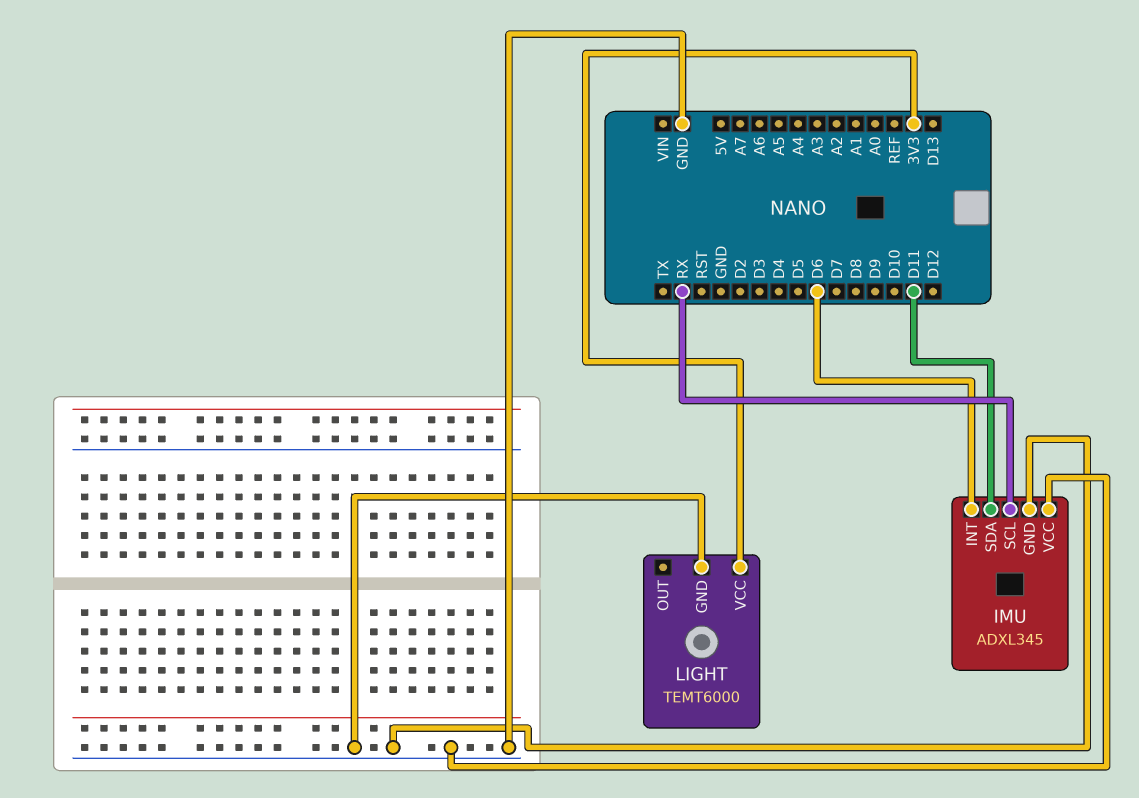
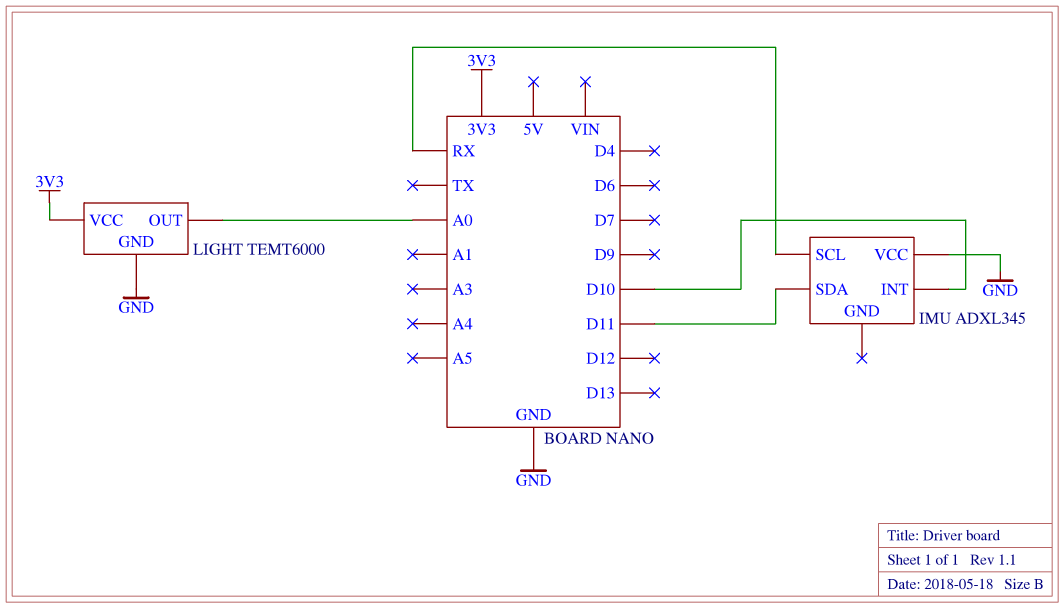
IMU pin GND: GND -> none
IMU pin INT: D6 -> D10
LIGHT pin OUT: none -> A0

